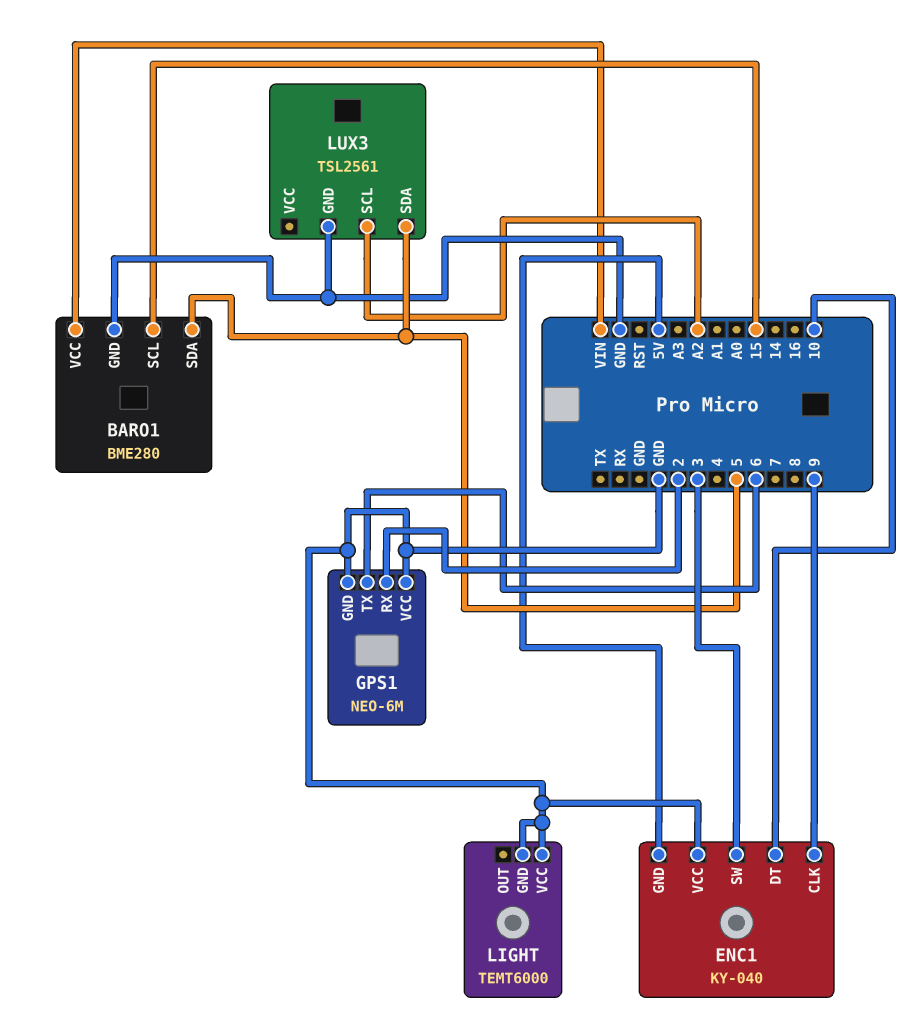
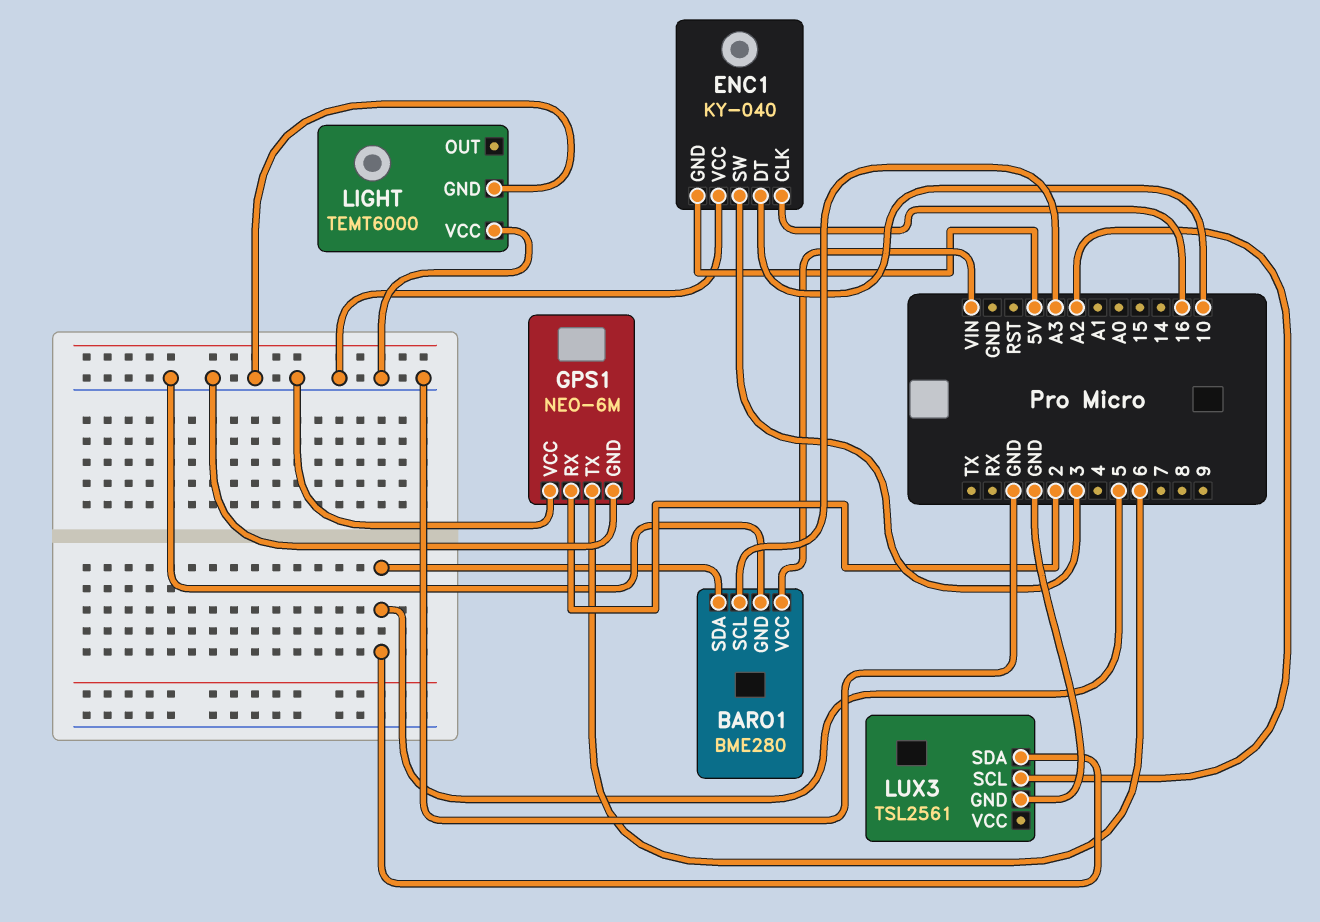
BARO1 pin SCL: 15 -> A3
ENC1 pin CLK: 9 -> 16

